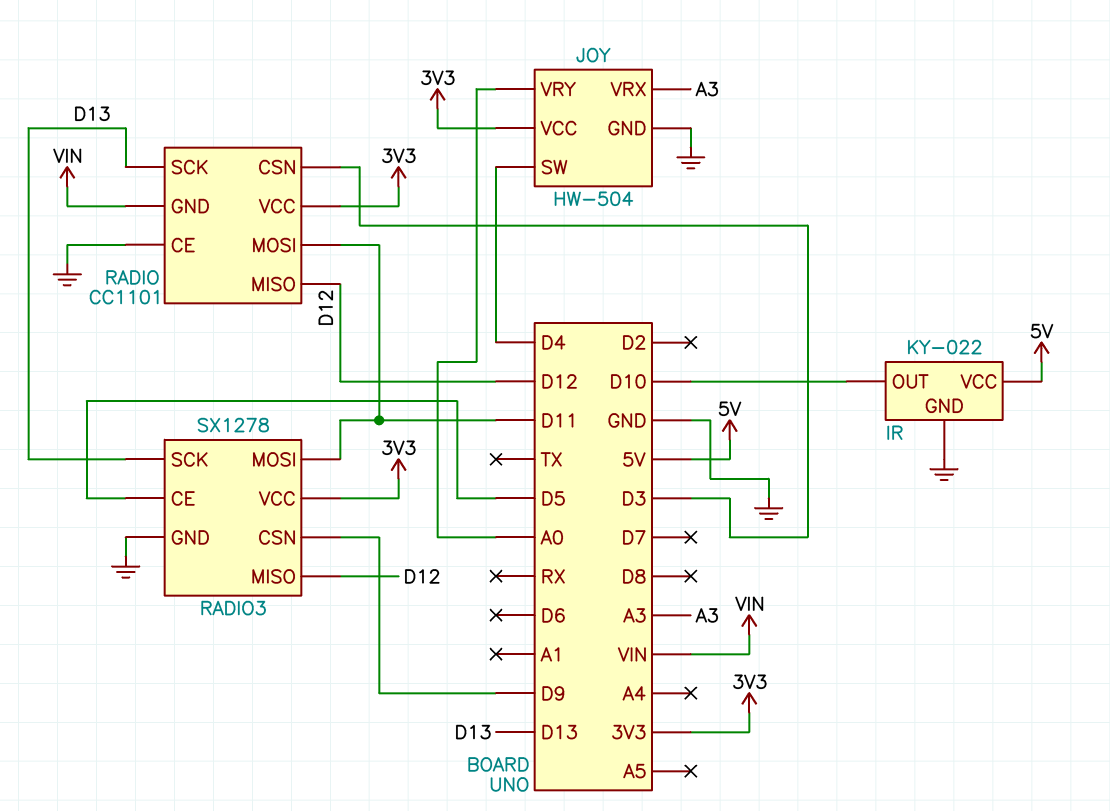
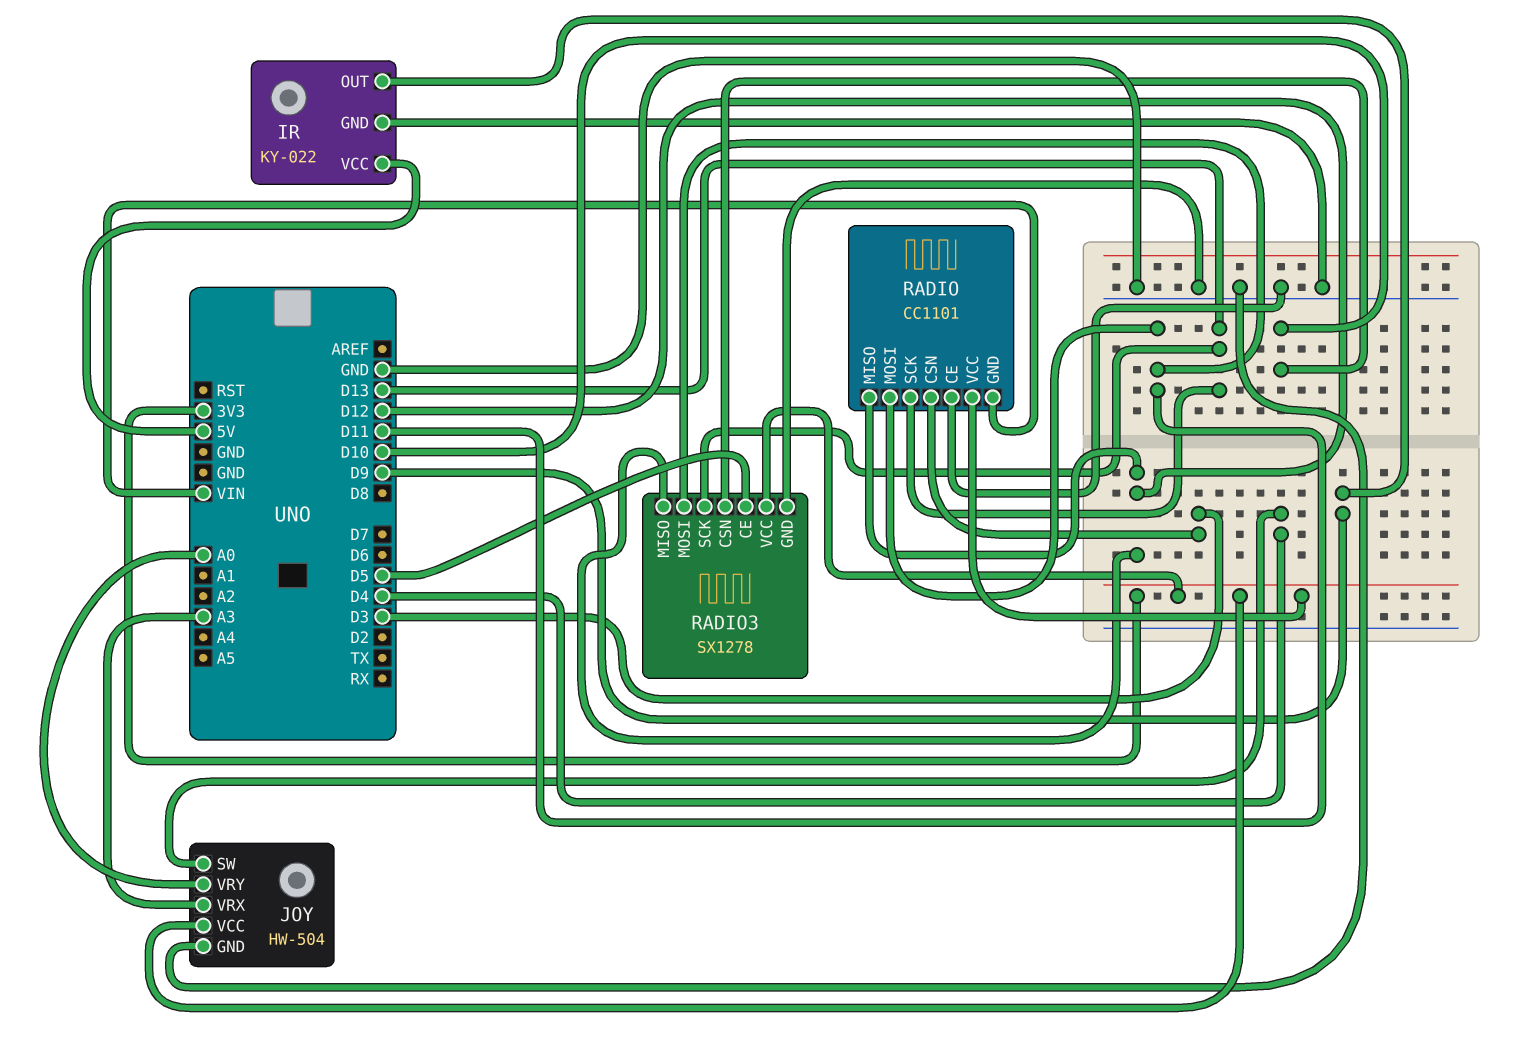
IR pin OUT: D10 -> D9
RADIO3 pin CSN: D9 -> D10

